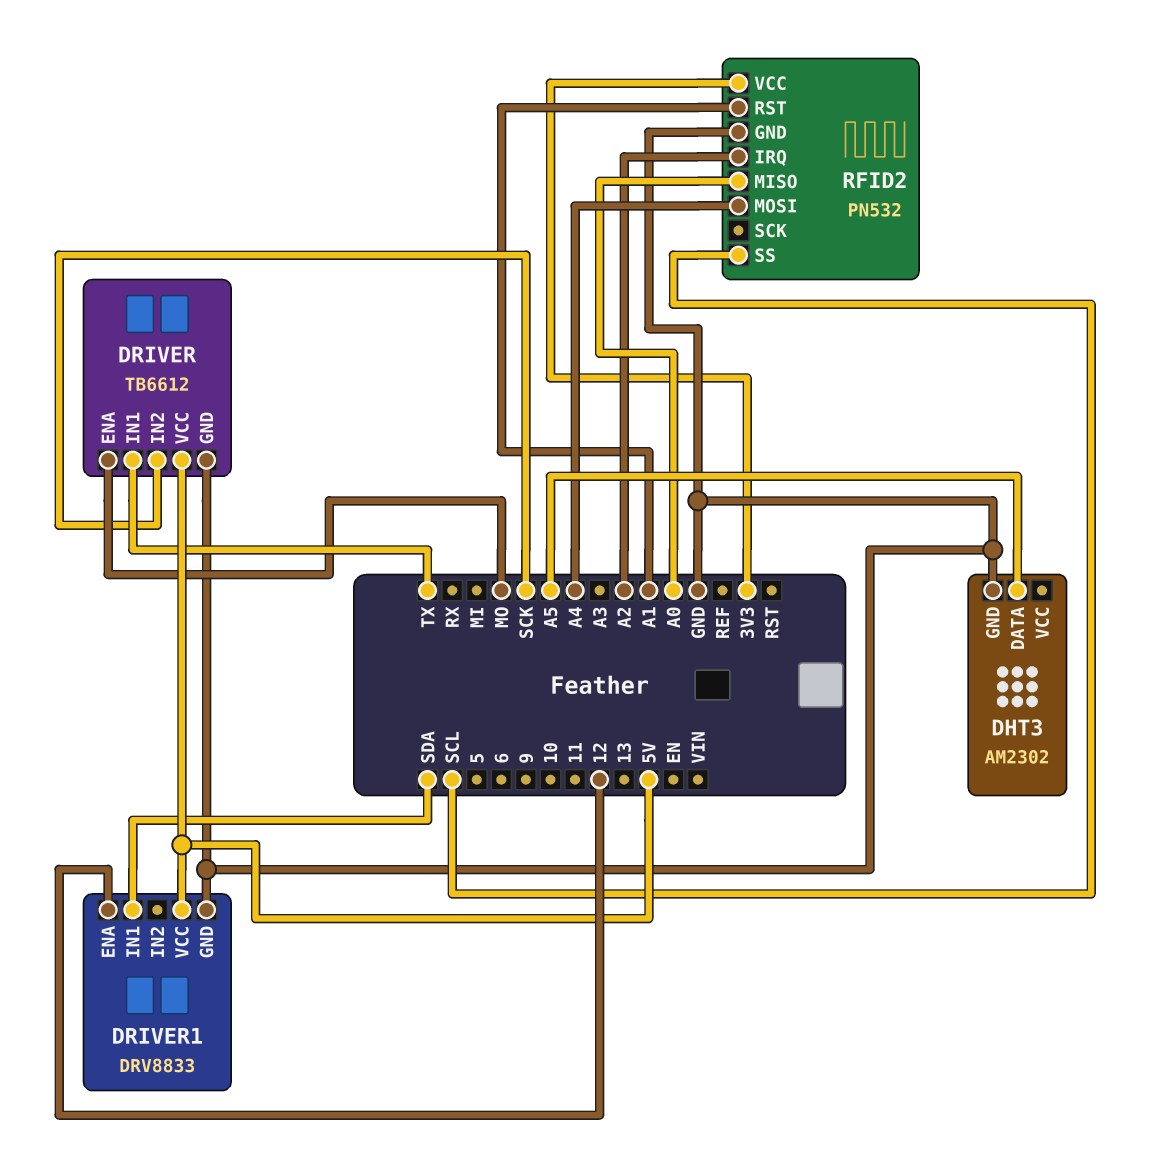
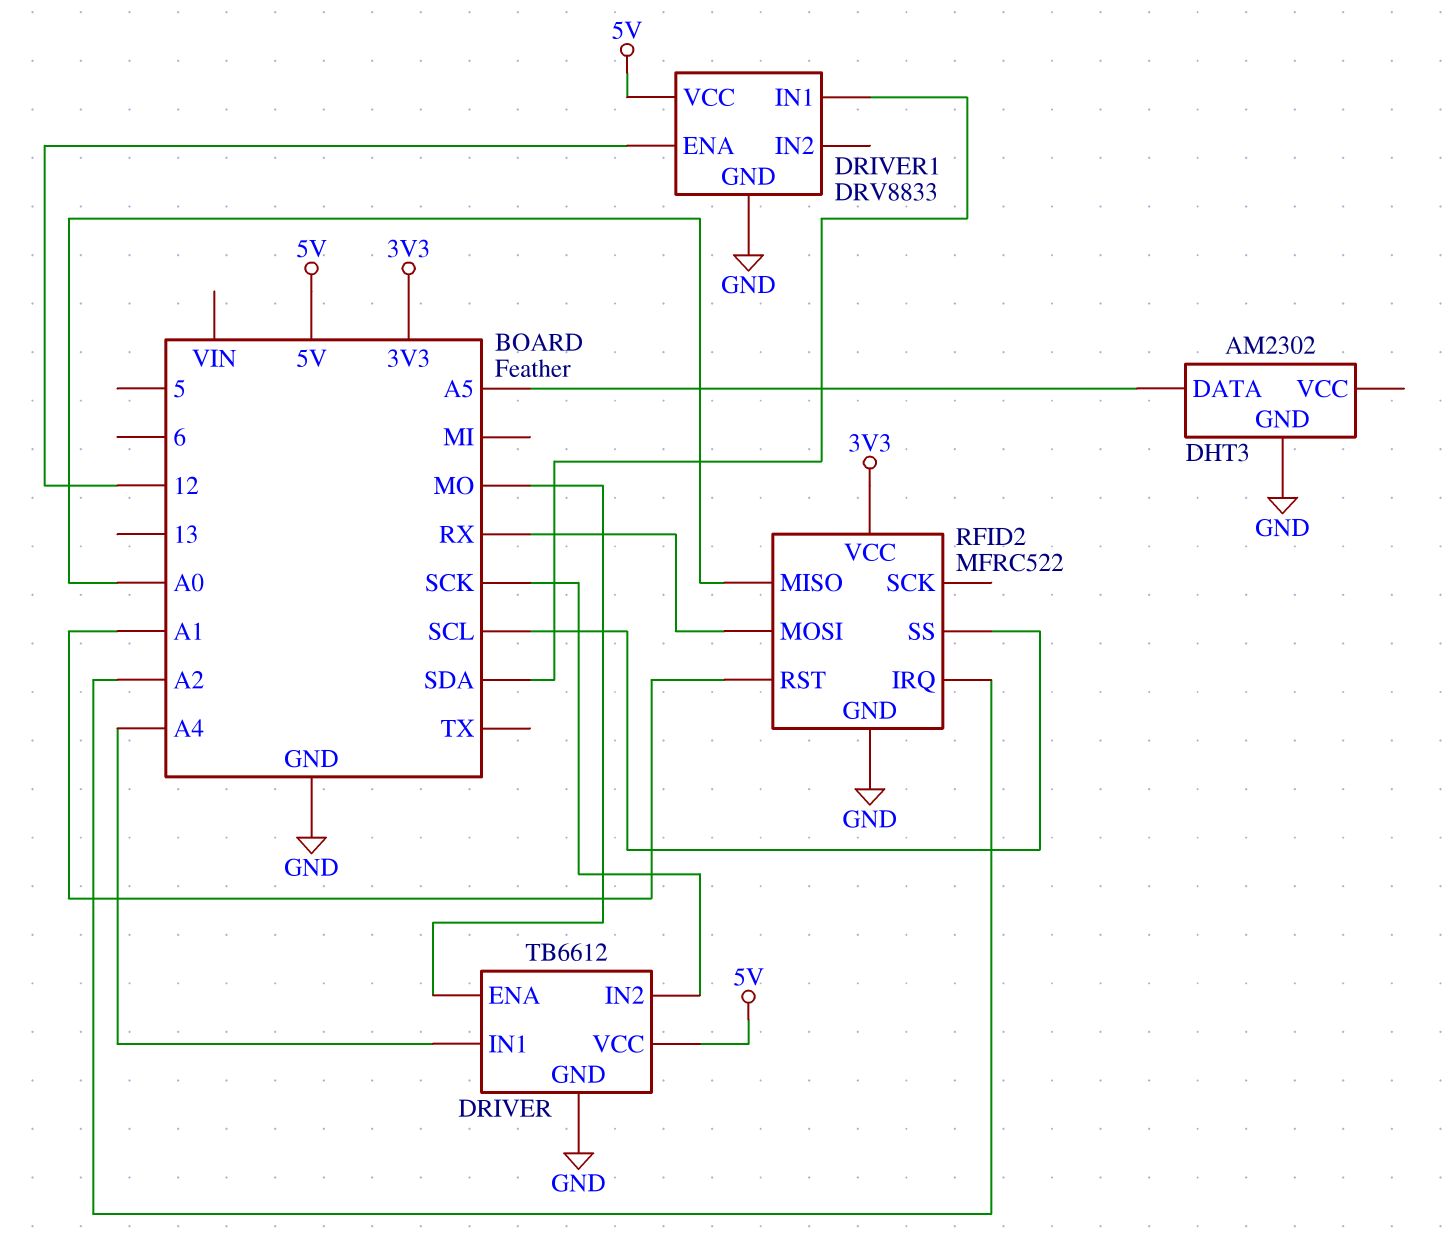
DRIVER pin IN1: TX -> A4
RFID2: PN532 -> MFRC522
RFID2 pin MOSI: A4 -> RX

